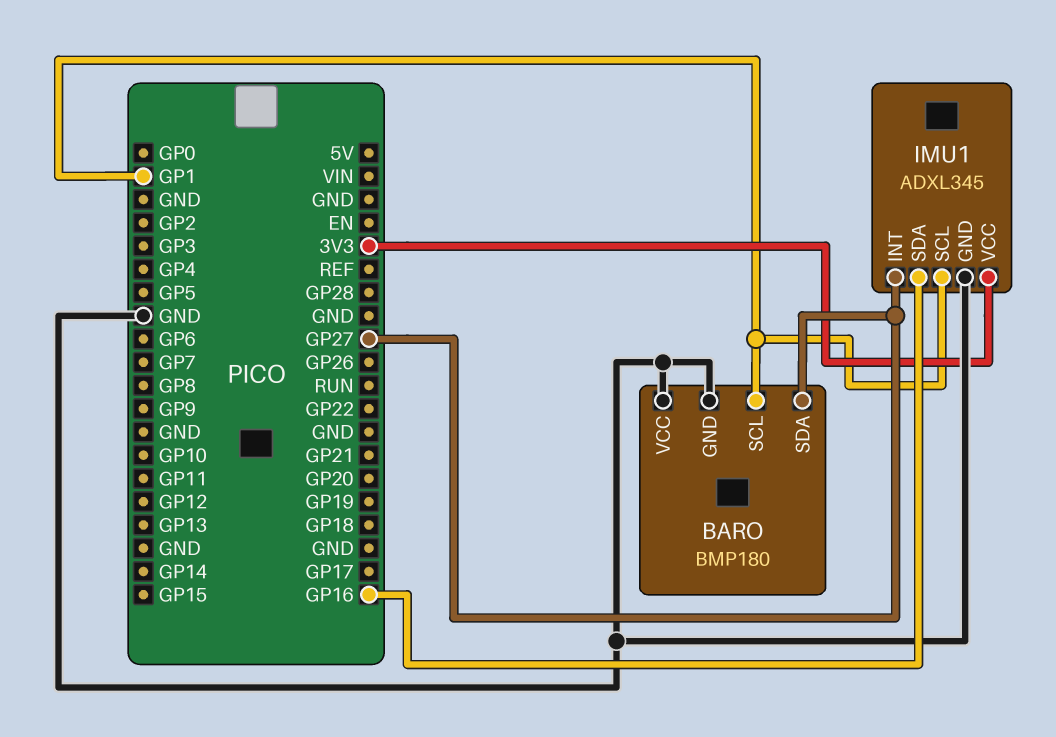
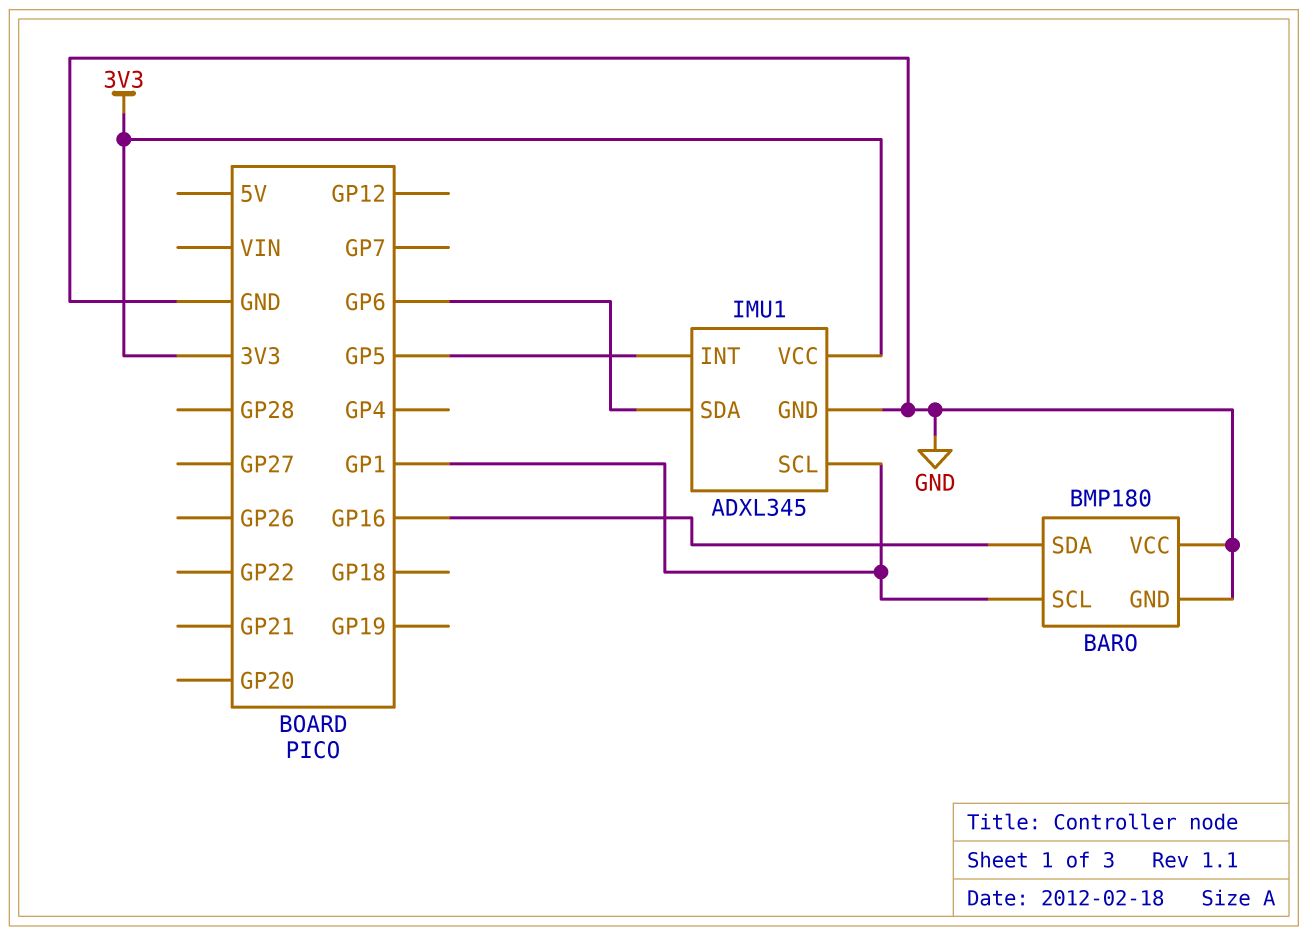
BARO pin SDA: GP27 -> GP16
IMU1 pin INT: GP27 -> GP5
IMU1 pin SDA: GP16 -> GP6

